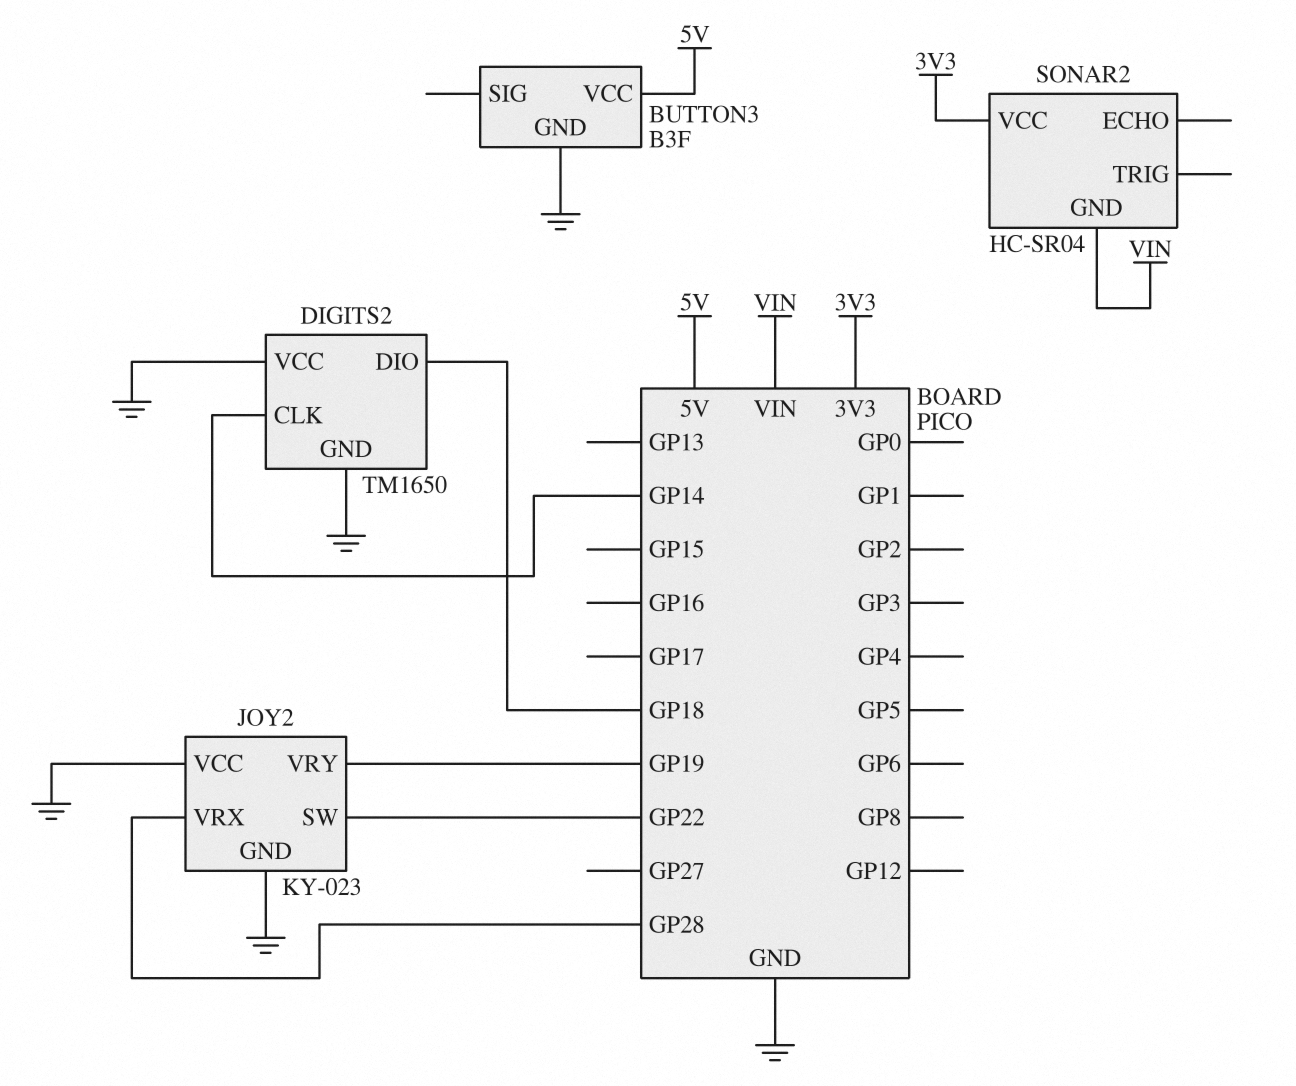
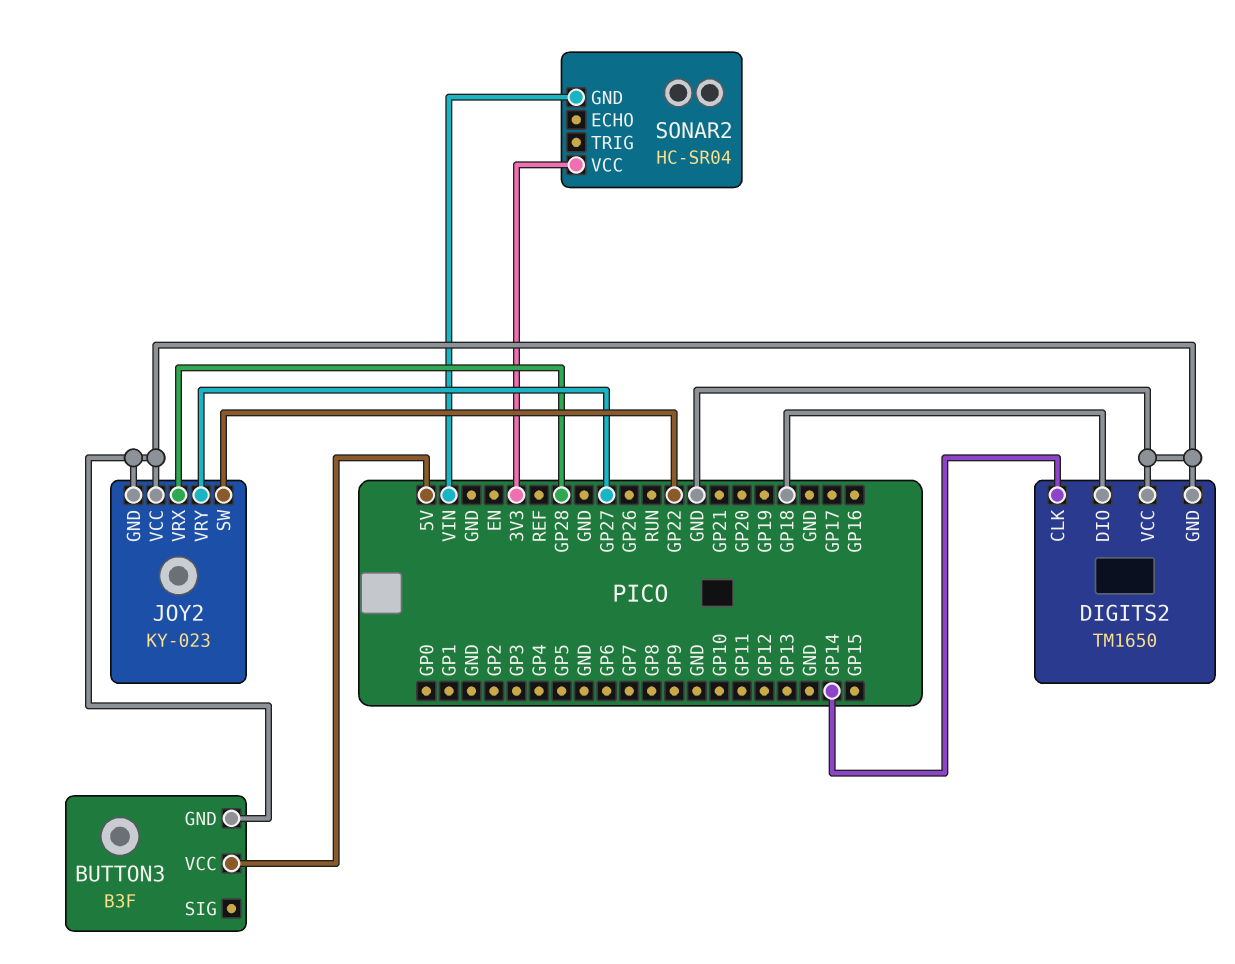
JOY2 pin VRY: GP19 -> GP27

